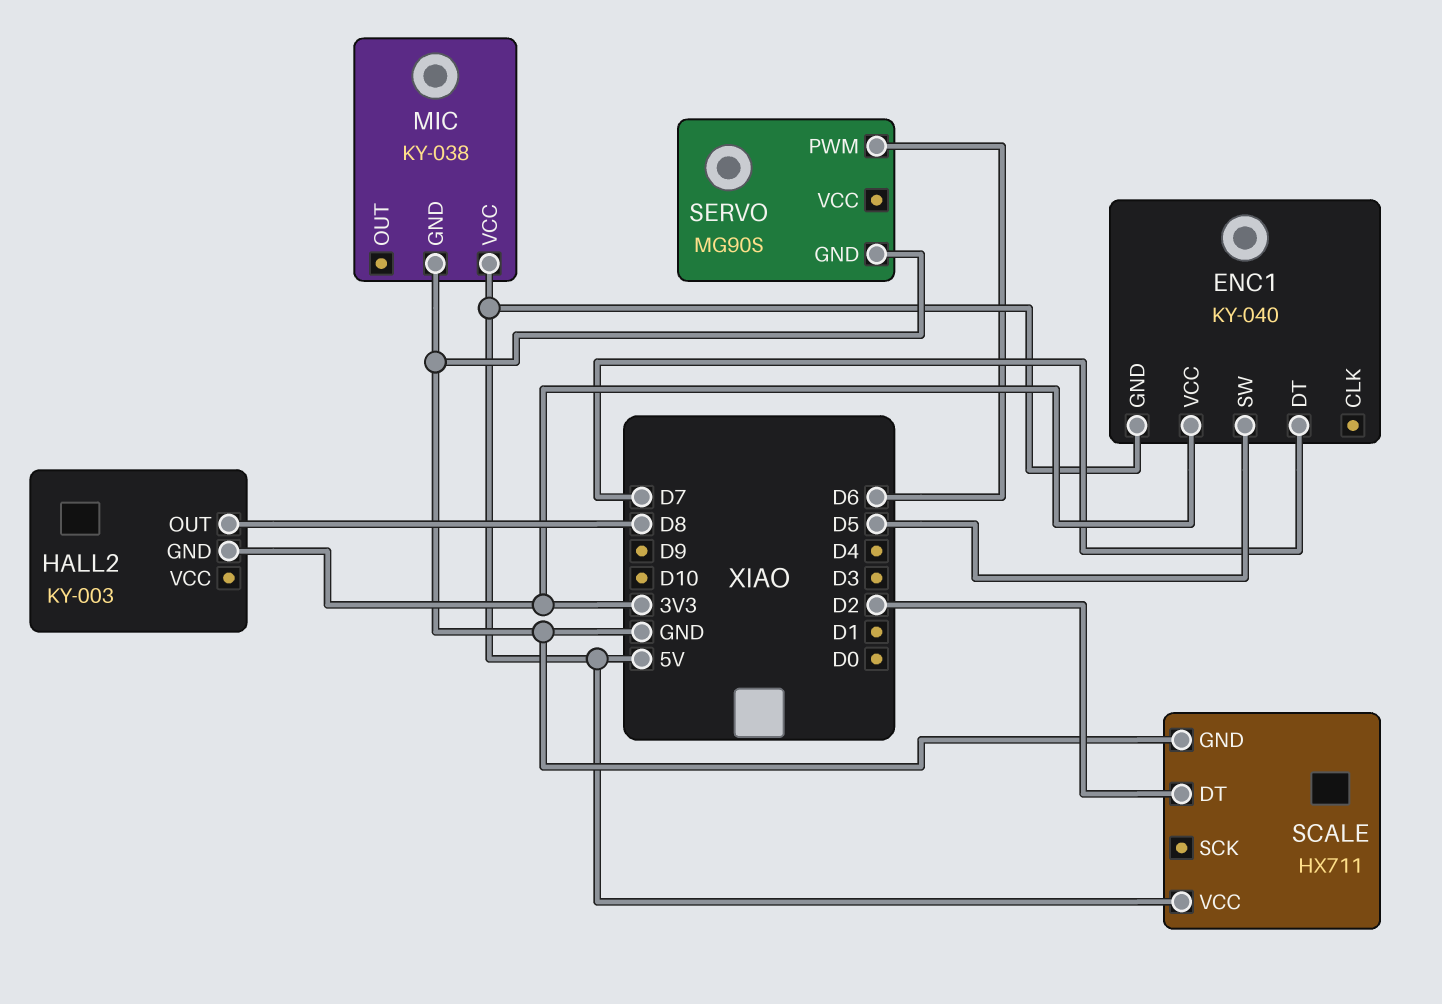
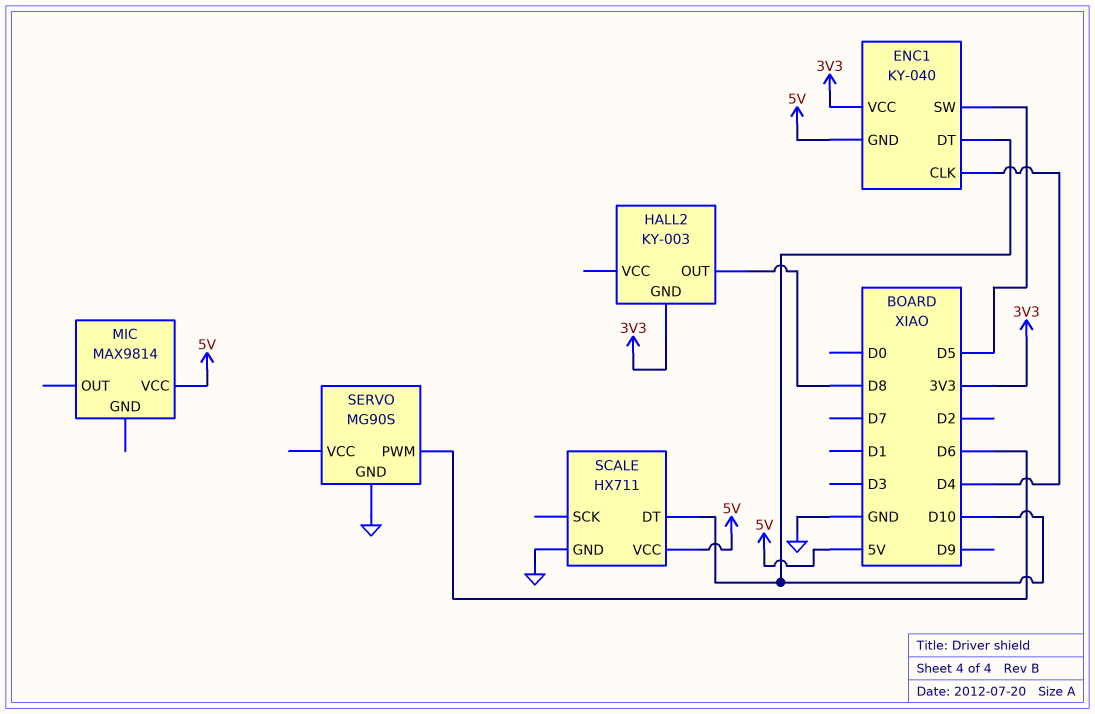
ENC1 pin CLK: none -> D4
ENC1 pin DT: D7 -> D10
MIC: KY-038 -> MAX9814
MIC pin GND: GND -> none
SCALE pin DT: D2 -> D10

